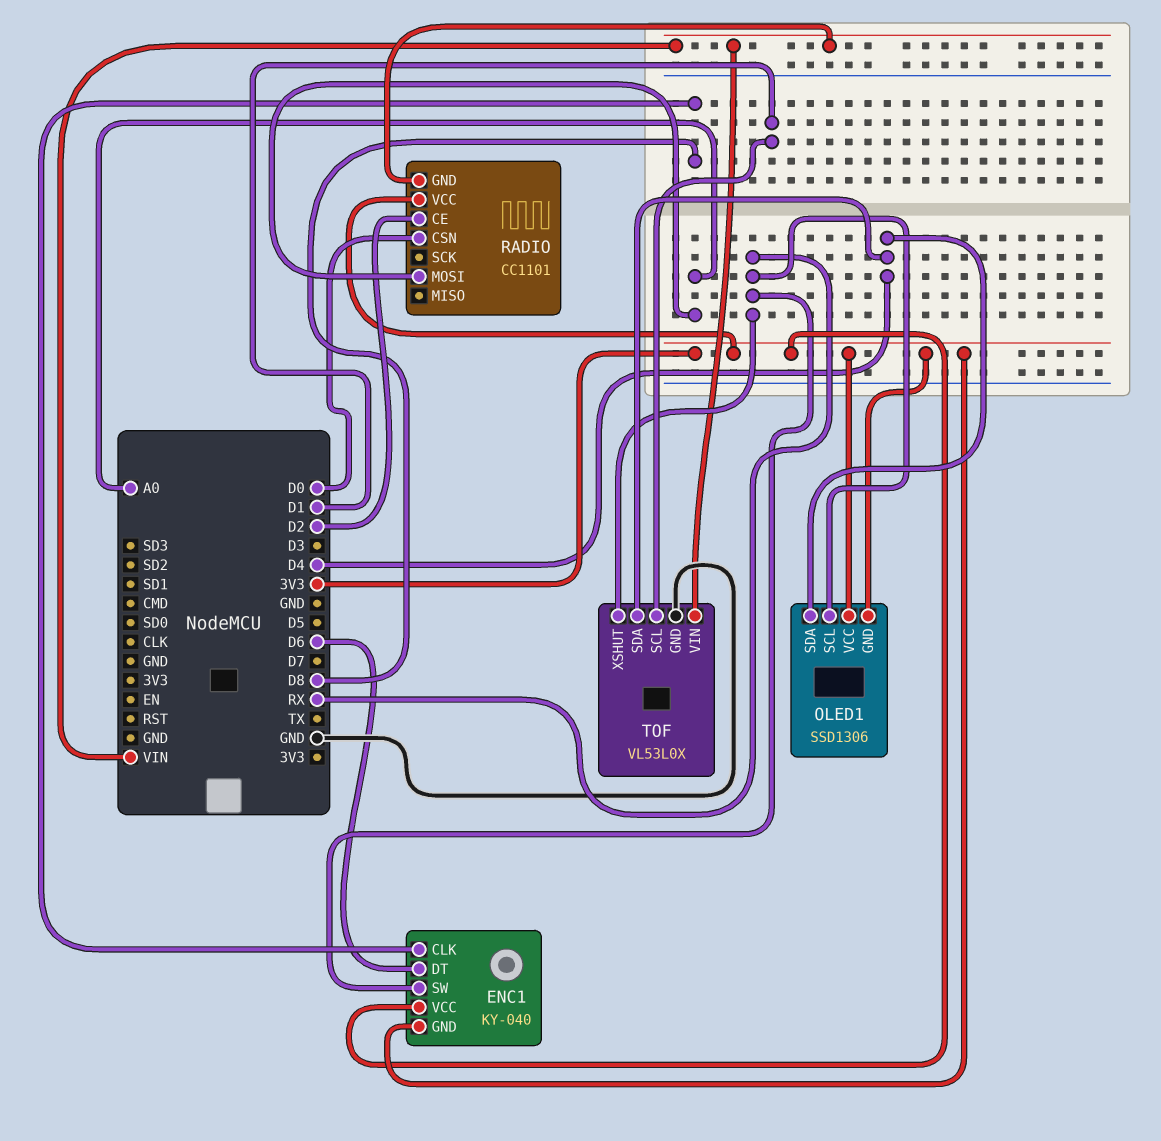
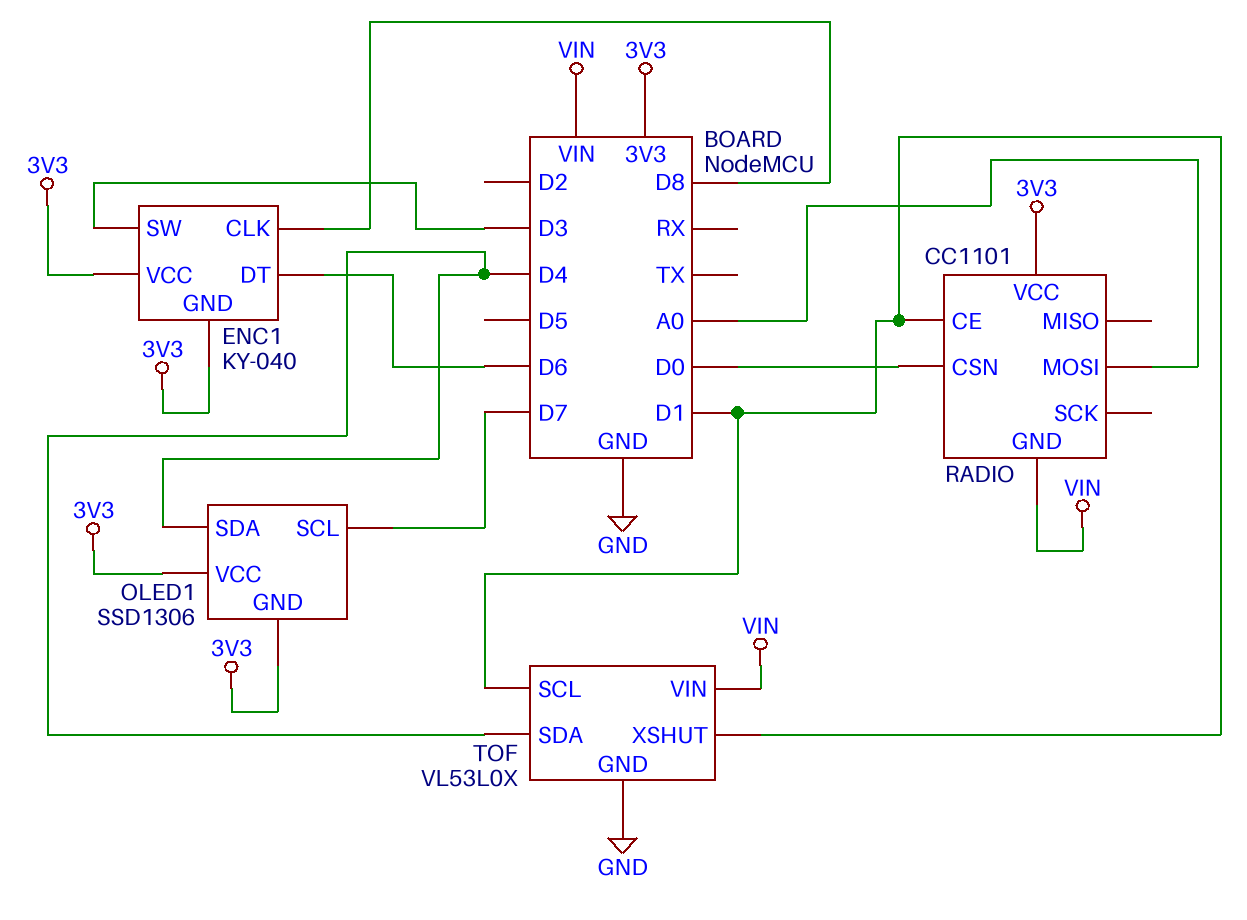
ENC1 pin SW: RX -> D3
OLED1 pin SCL: RX -> D7
RADIO pin CE: D2 -> D1
TOF pin XSHUT: RX -> D1

